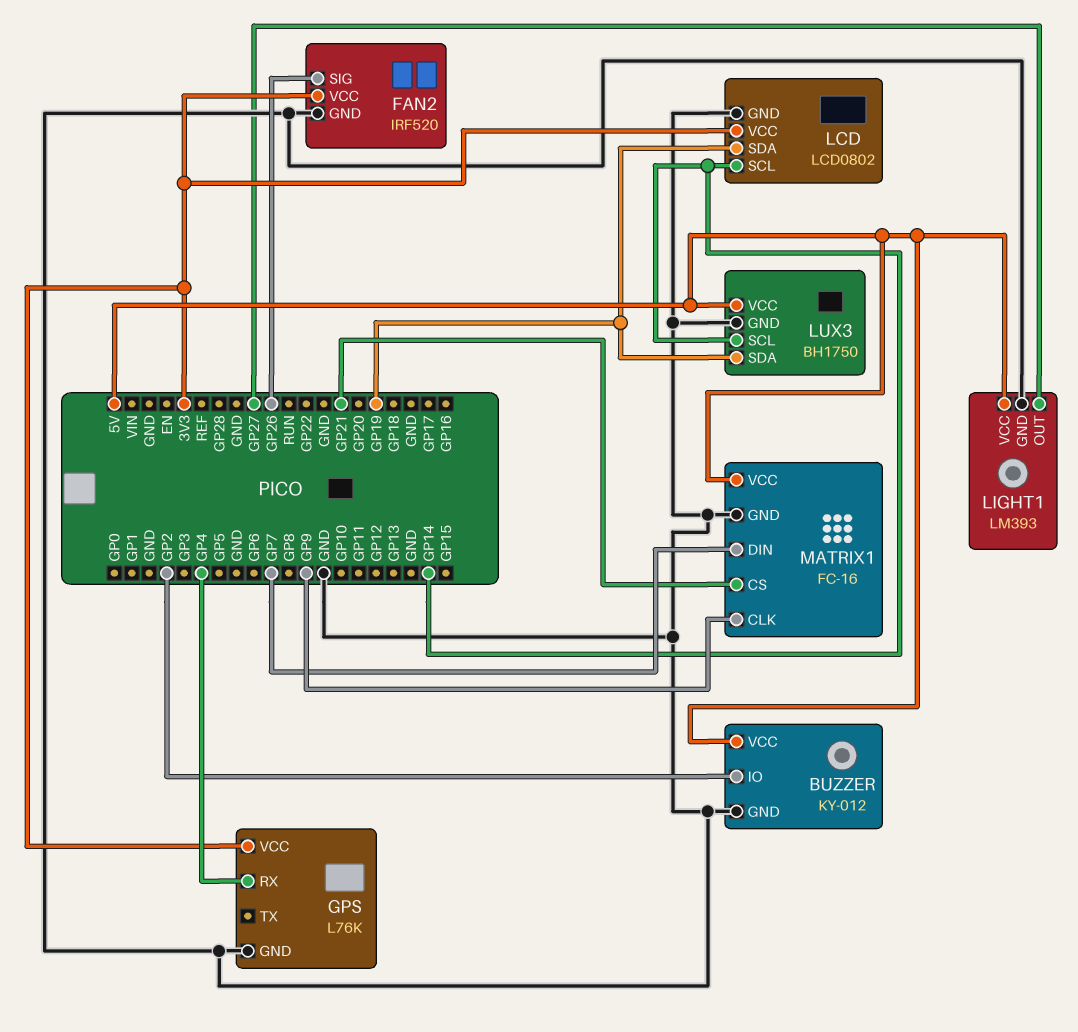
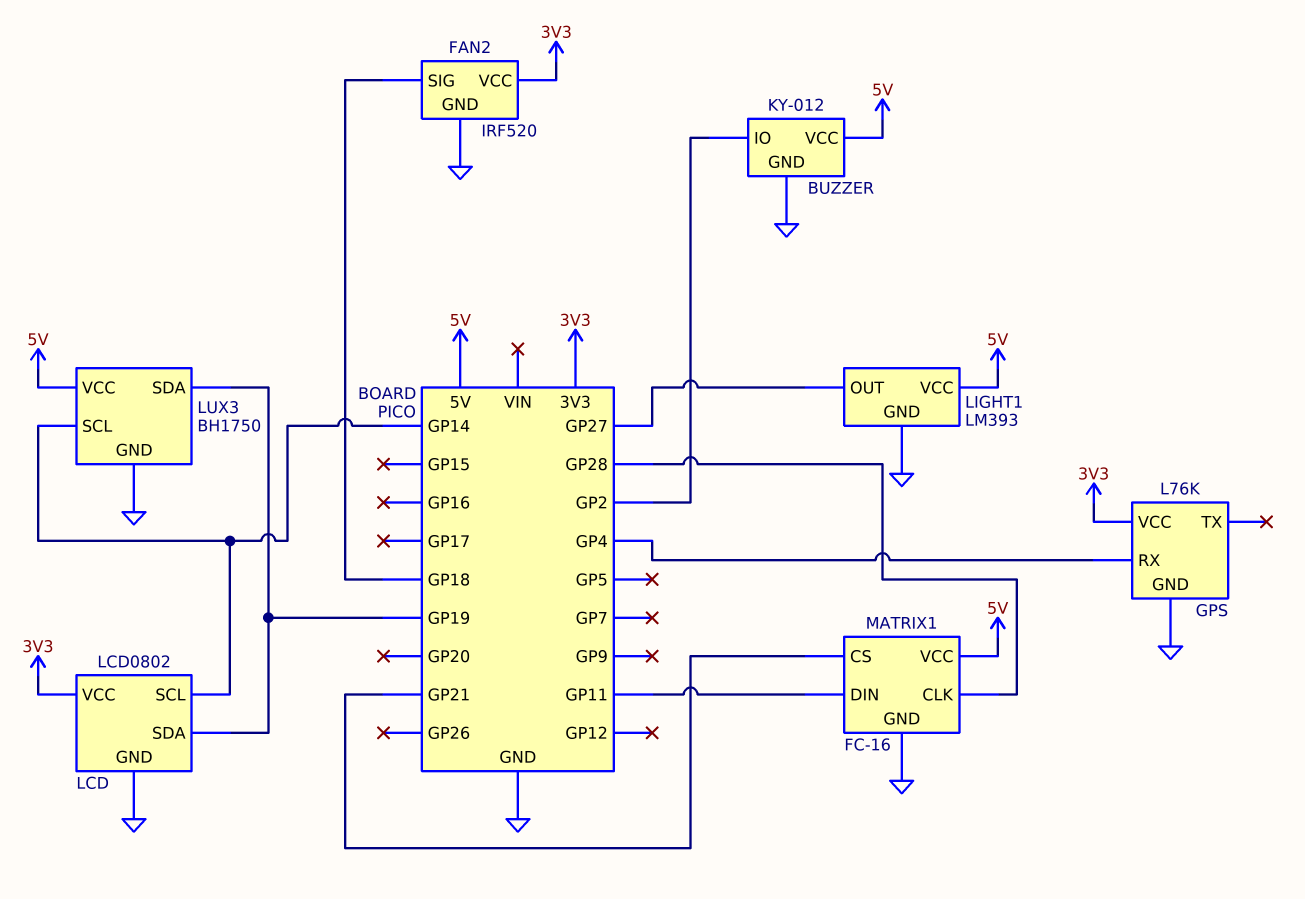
FAN2 pin SIG: GP26 -> GP18
MATRIX1 pin CLK: GP9 -> GP28
MATRIX1 pin DIN: GP7 -> GP11

